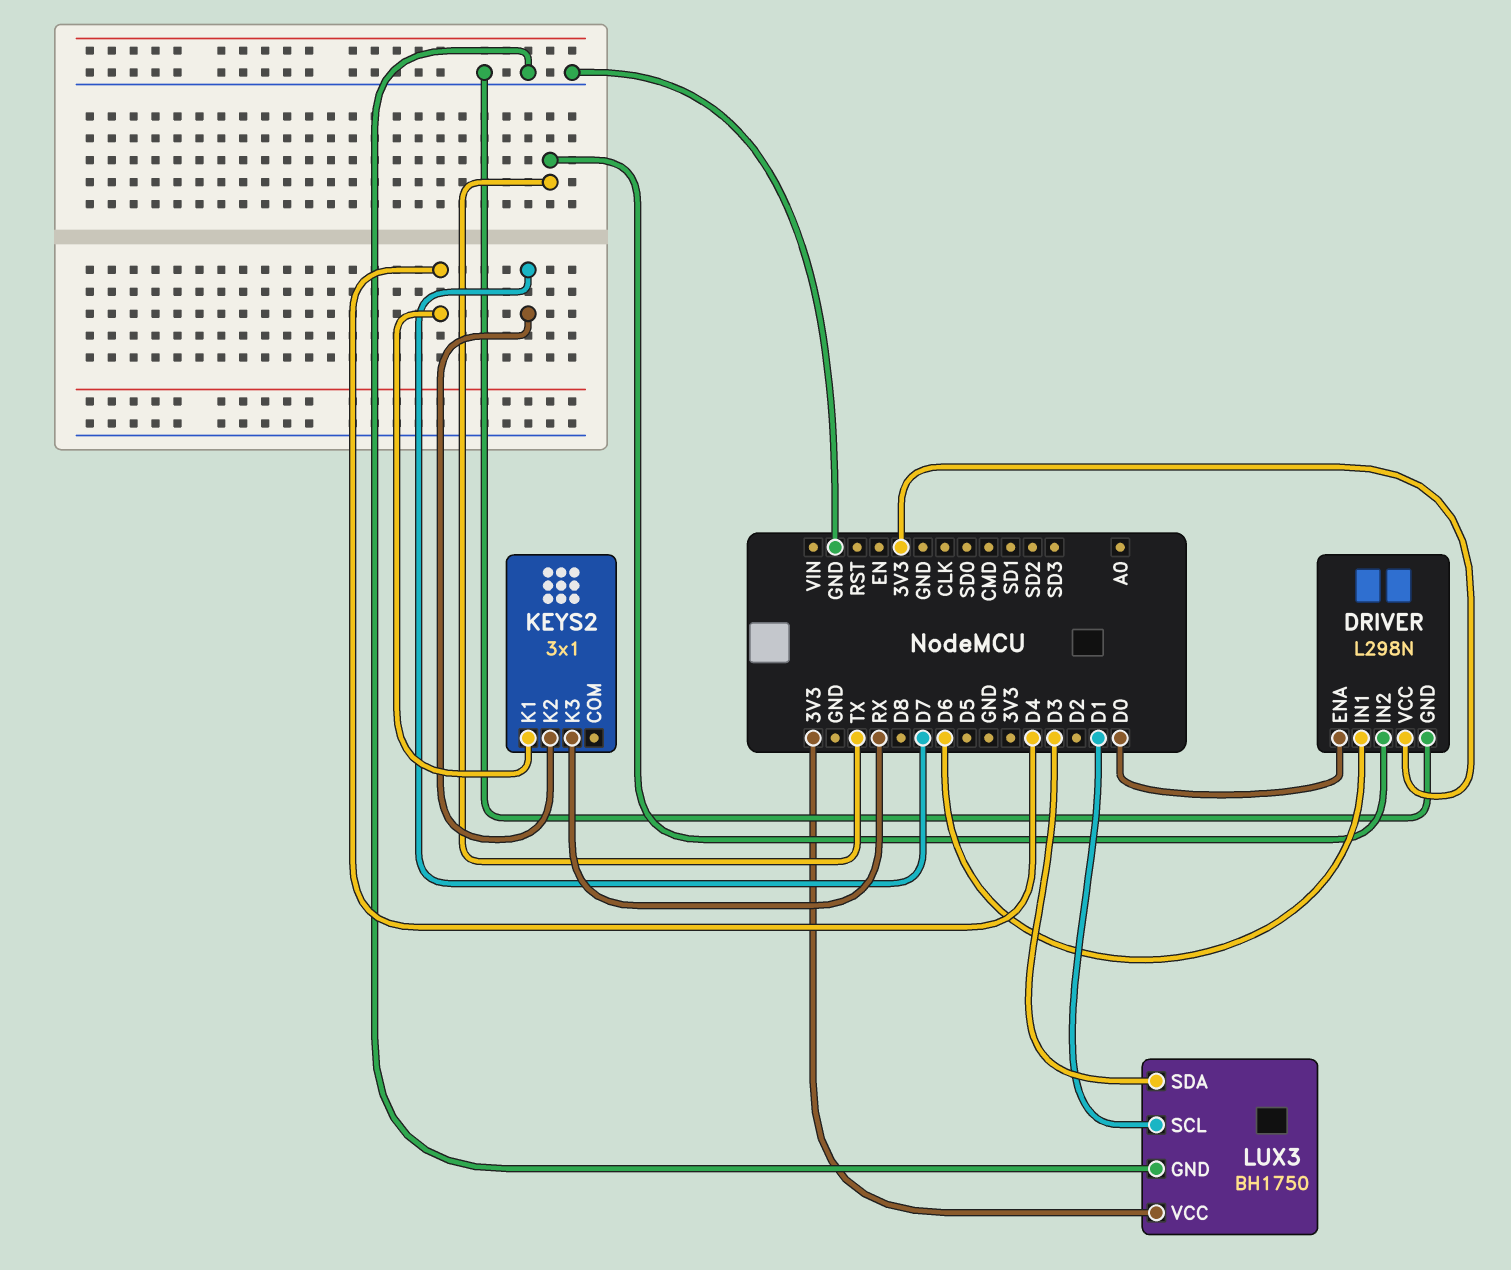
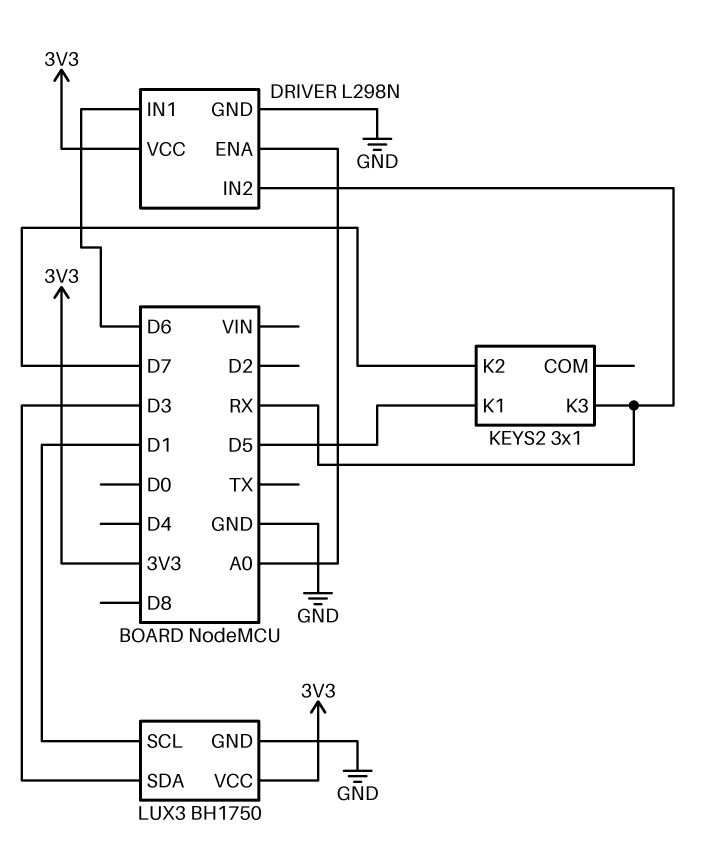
DRIVER pin ENA: D0 -> A0
DRIVER pin IN2: TX -> RX
KEYS2 pin K1: D4 -> D5

